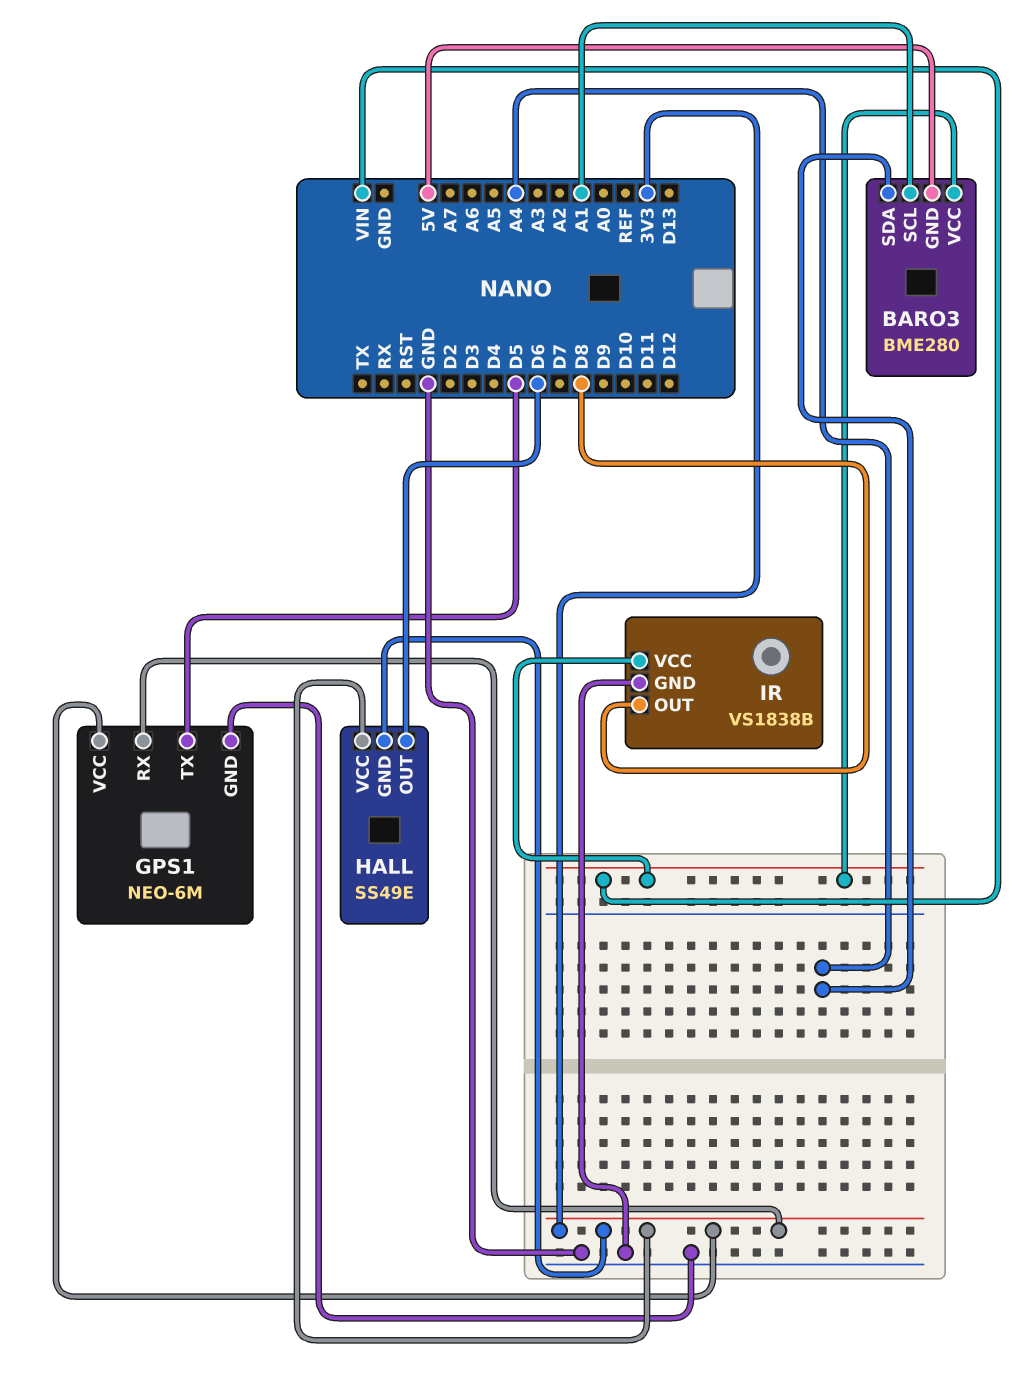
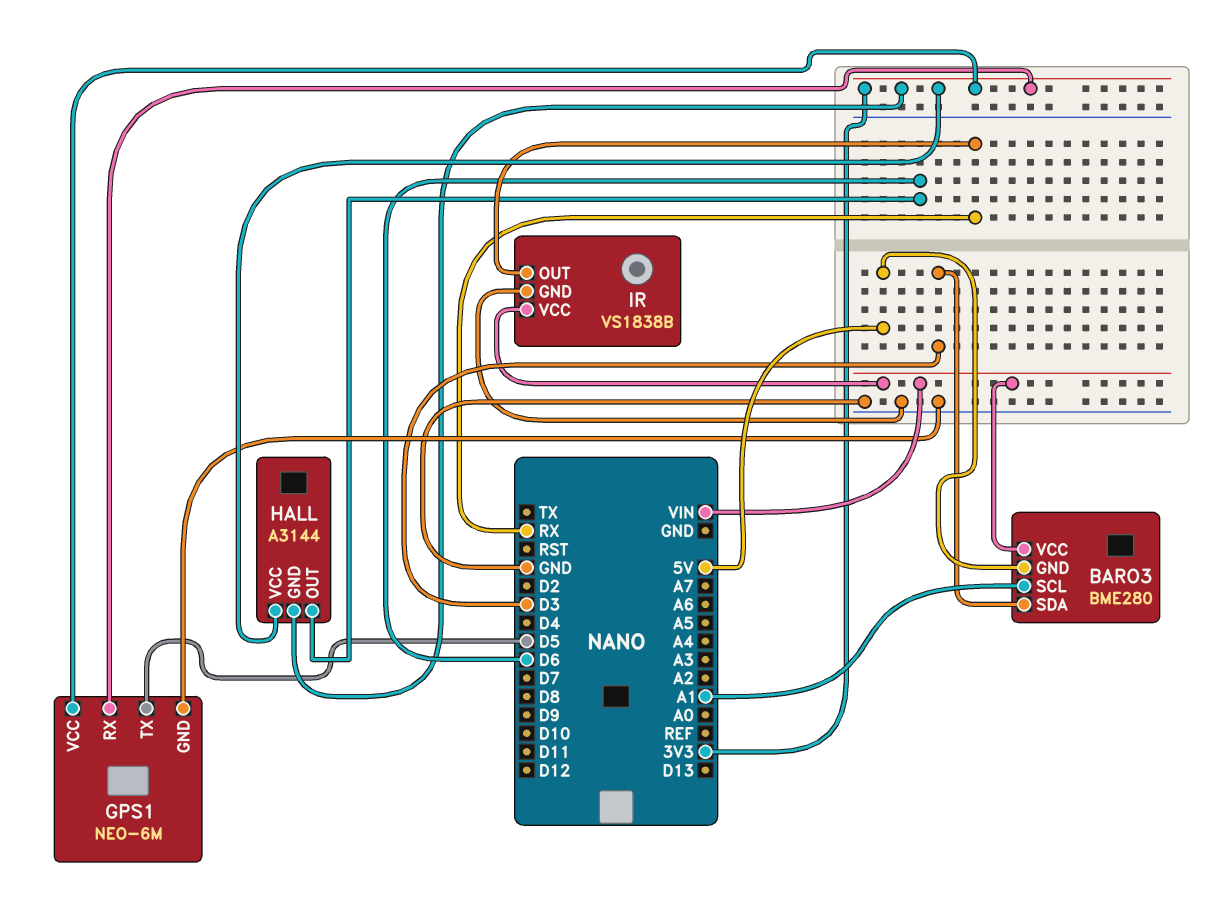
BARO3 pin SDA: A4 -> D3
HALL: SS49E -> A3144
IR pin OUT: D8 -> RX

